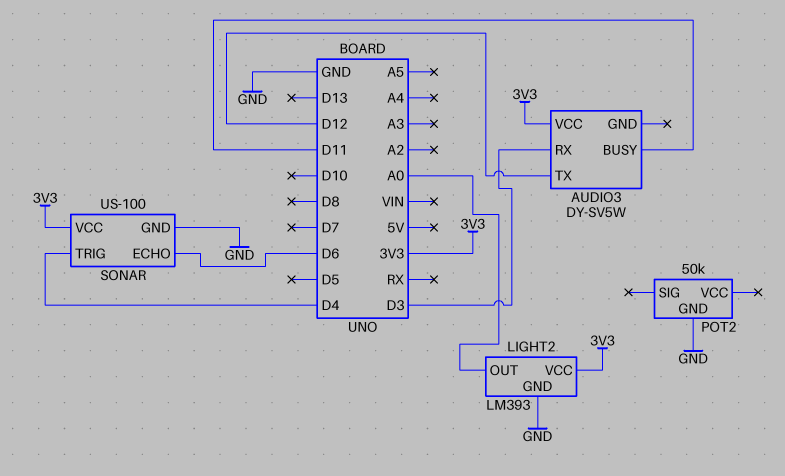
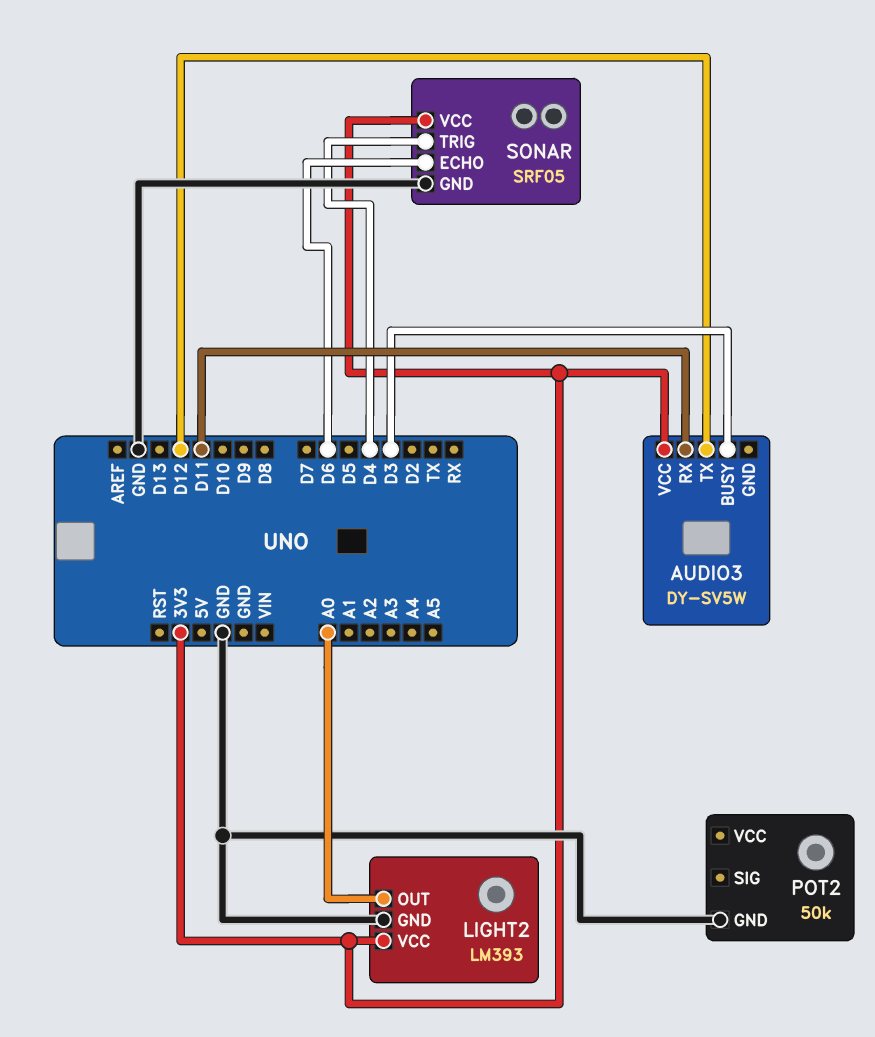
AUDIO3 pin BUSY: D11 -> D3
AUDIO3 pin RX: D3 -> D11
SONAR: US-100 -> SRF05

